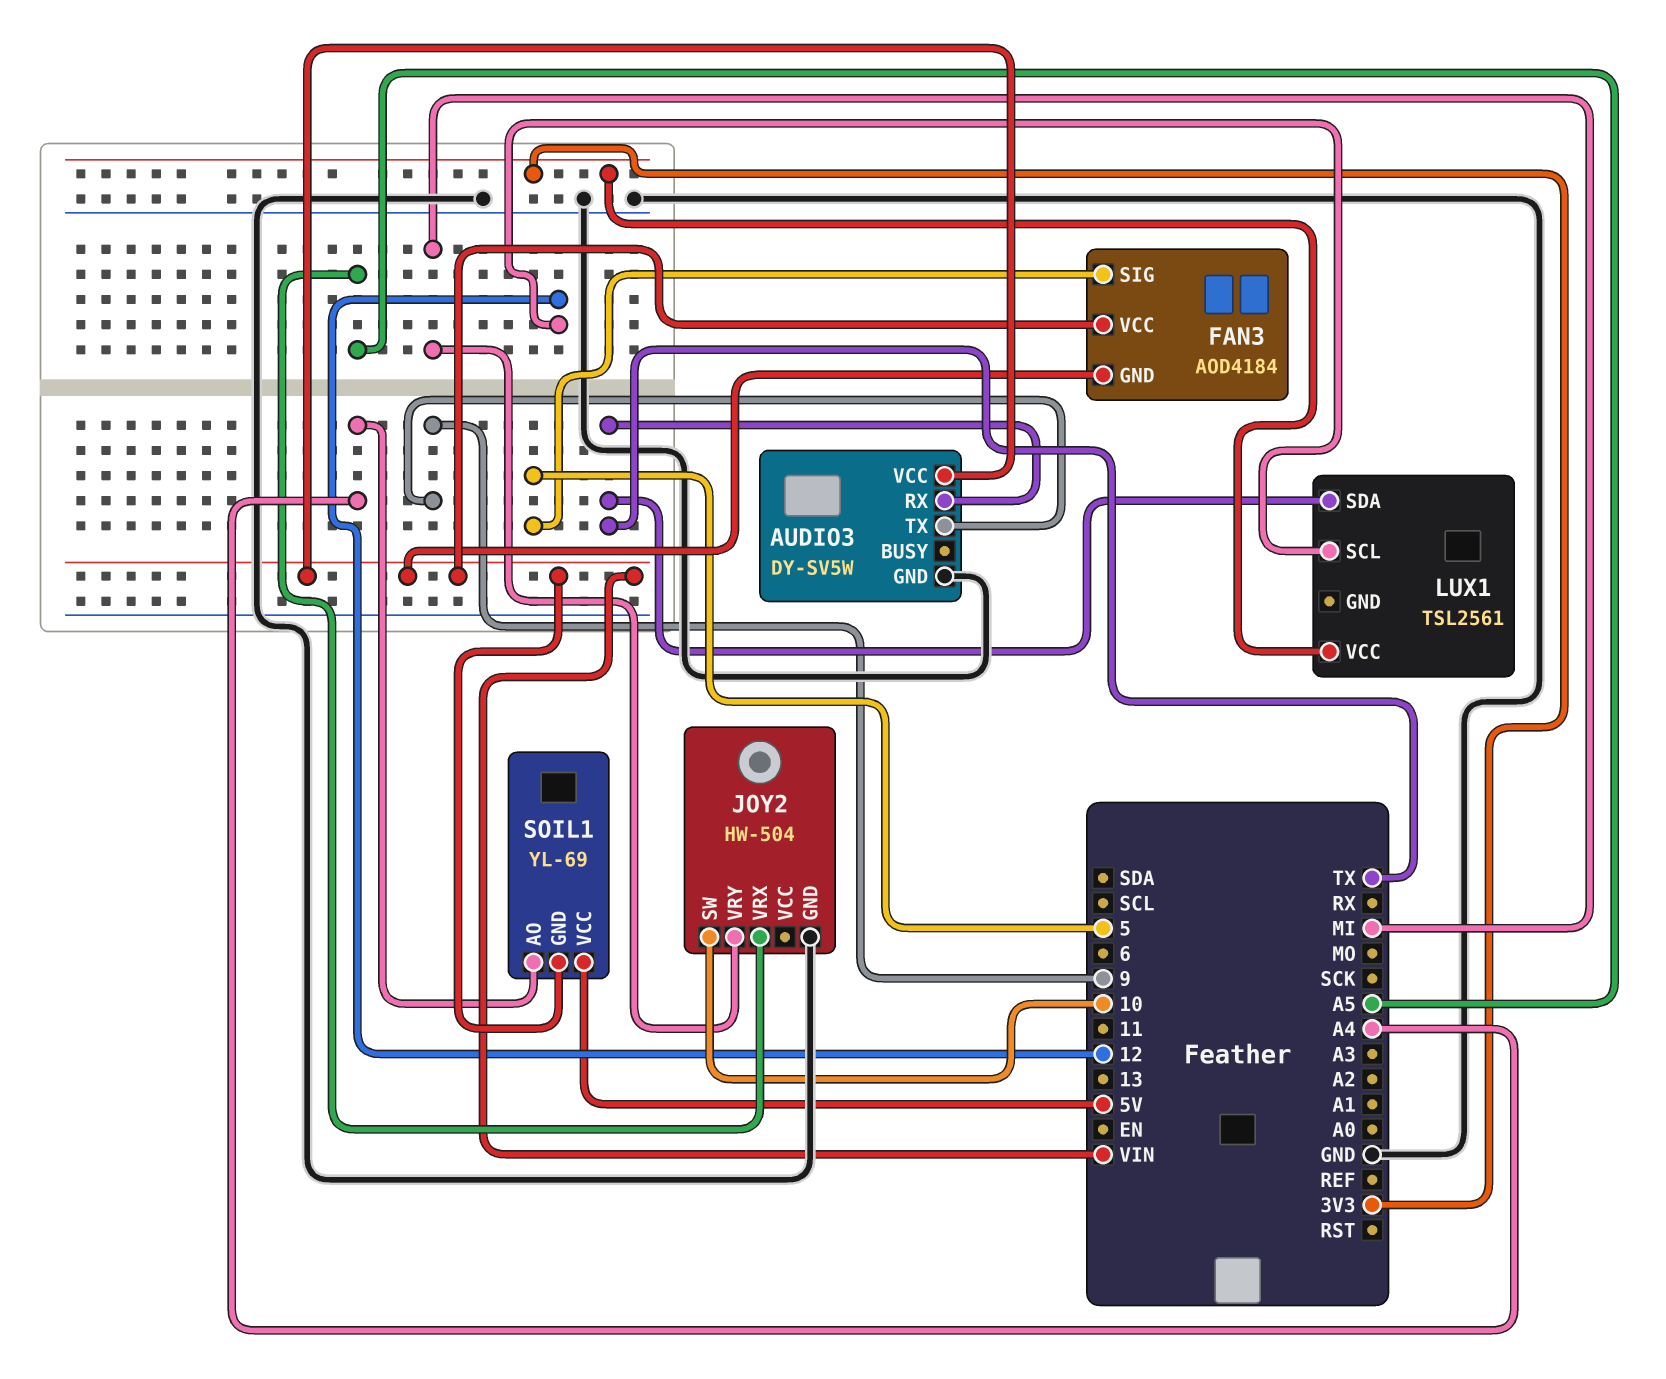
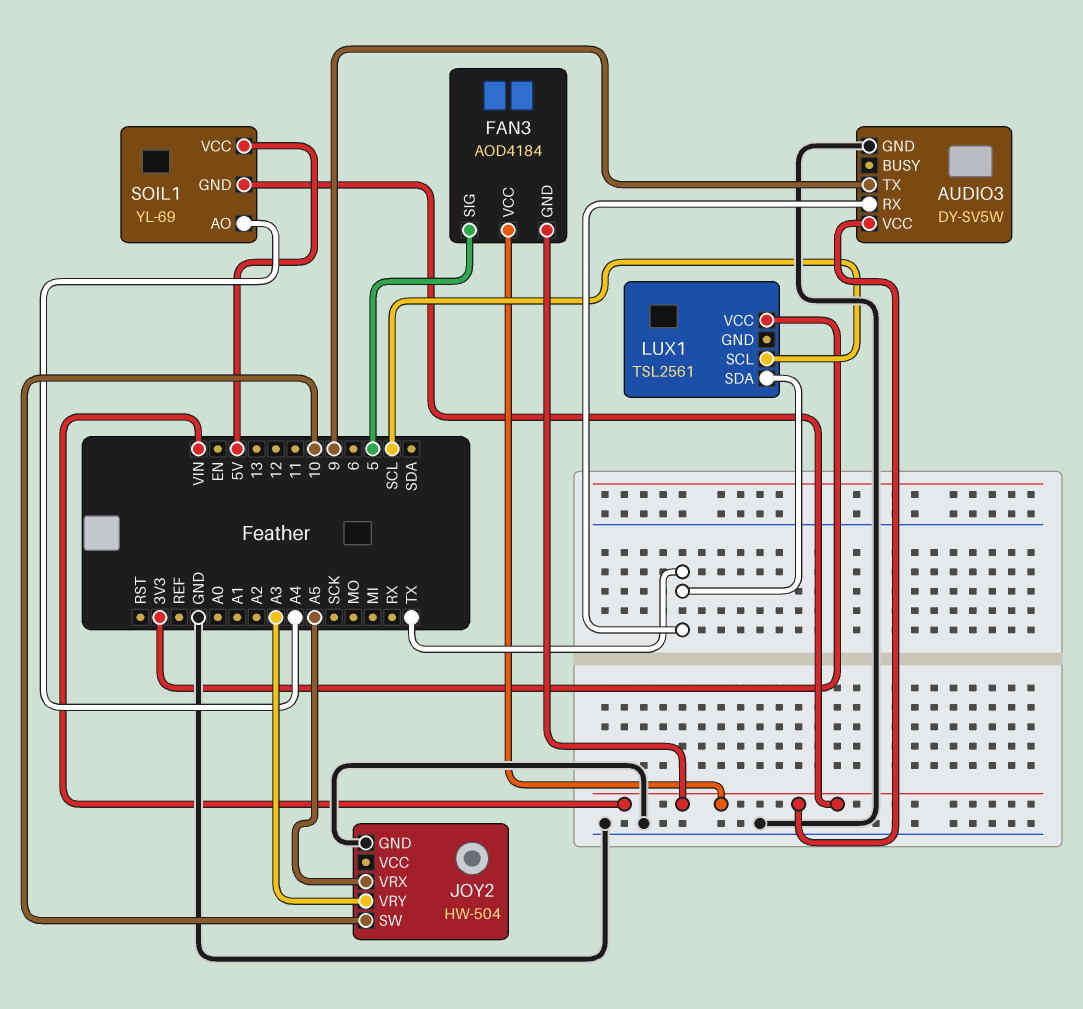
JOY2 pin VRY: MI -> A3
LUX1 pin SCL: 12 -> SCL

